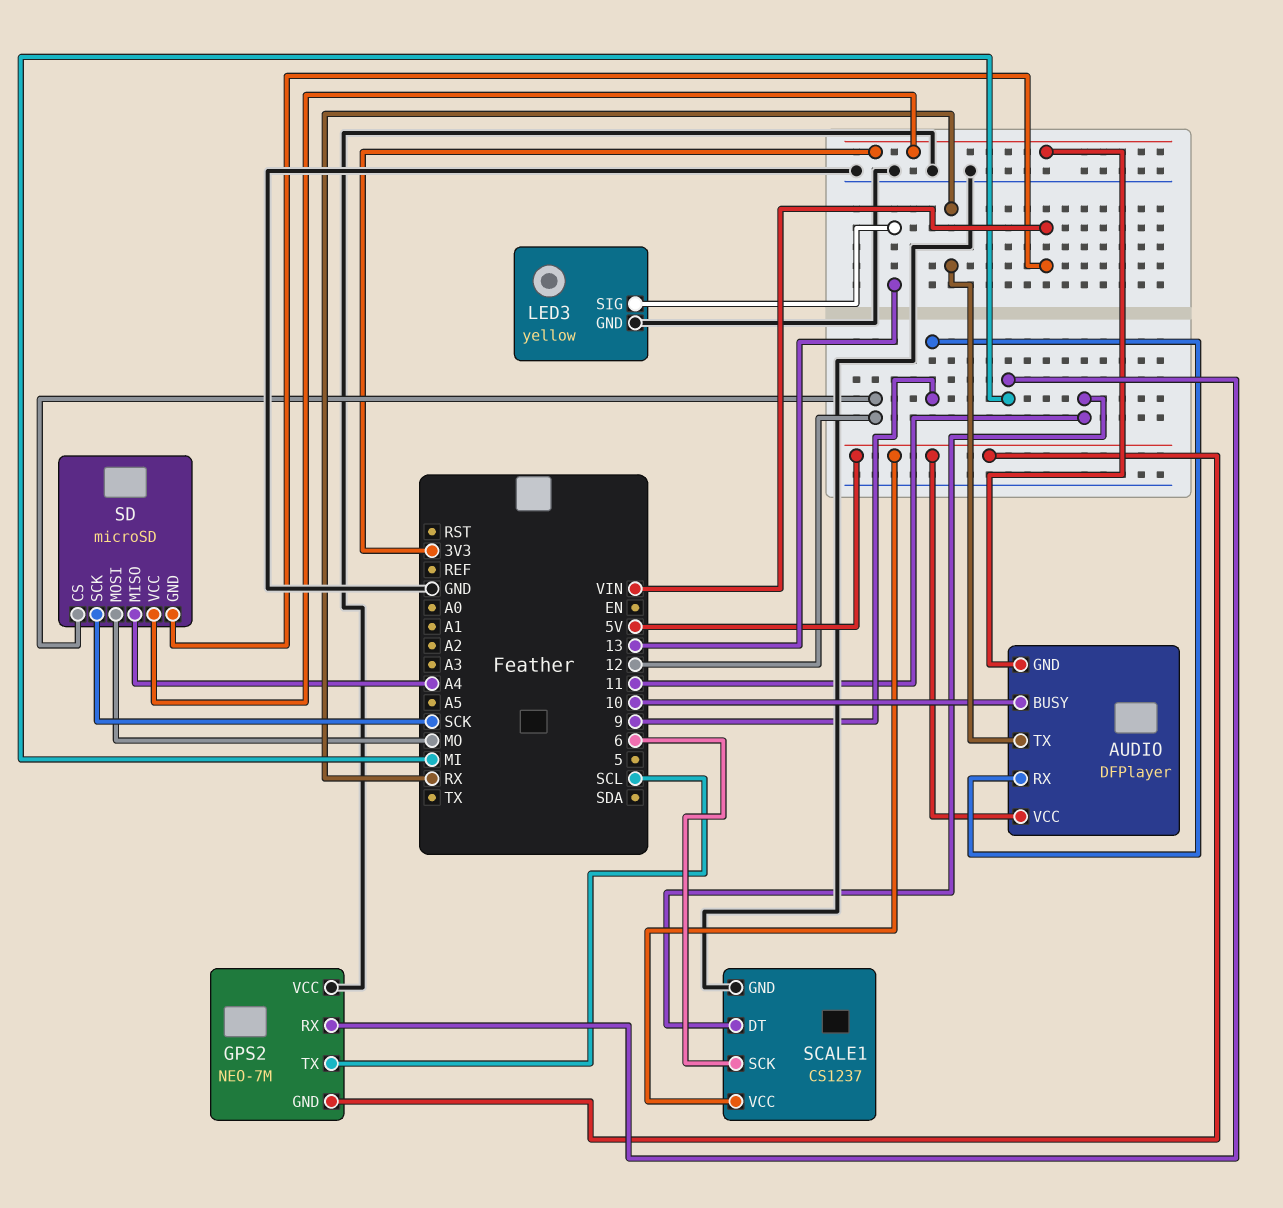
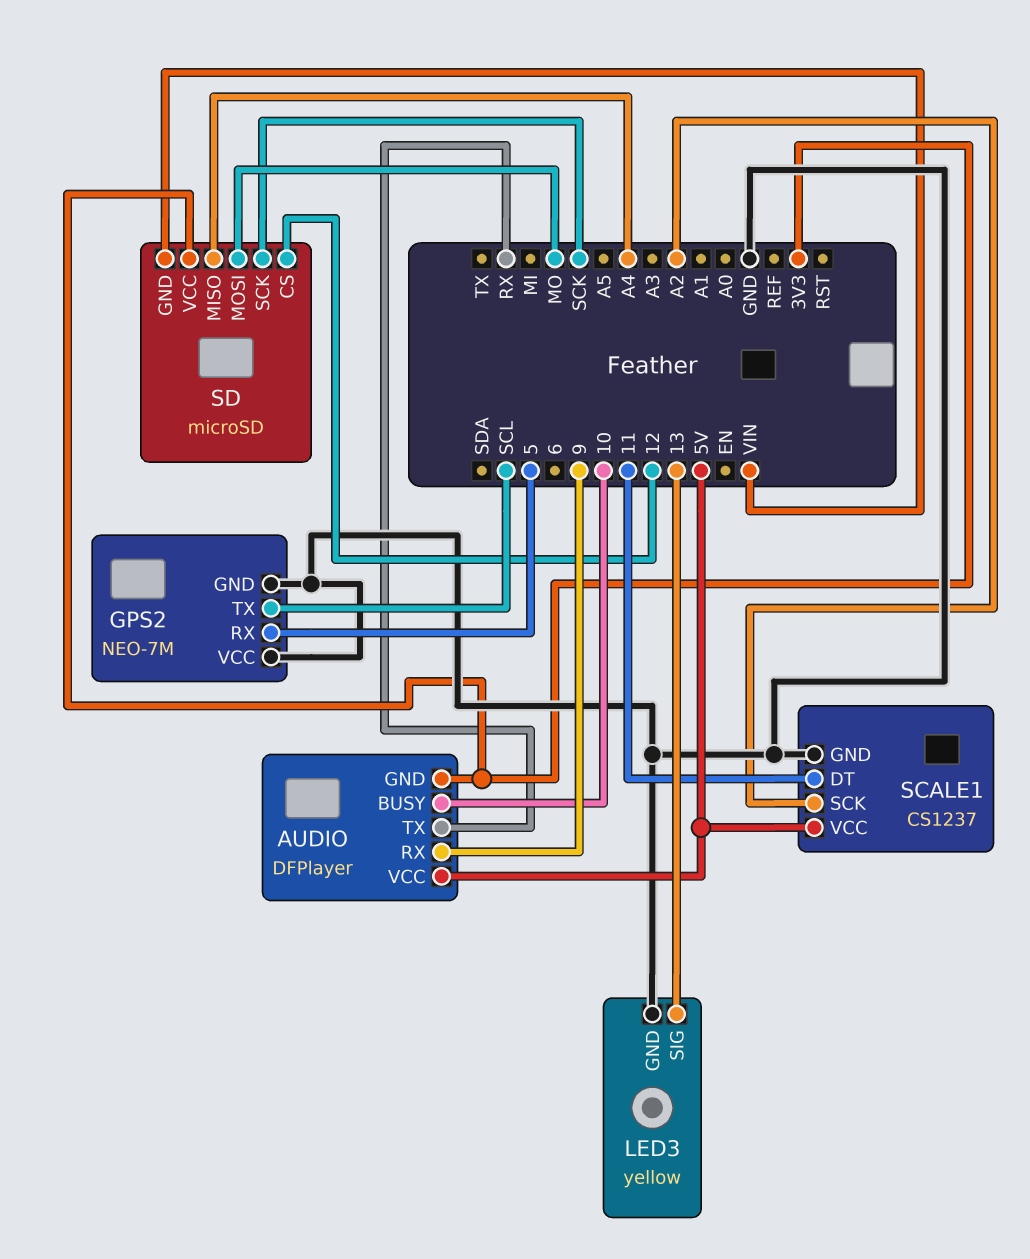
GPS2 pin GND: 5V -> GND
GPS2 pin RX: MI -> 5
SCALE1 pin SCK: 6 -> A2

